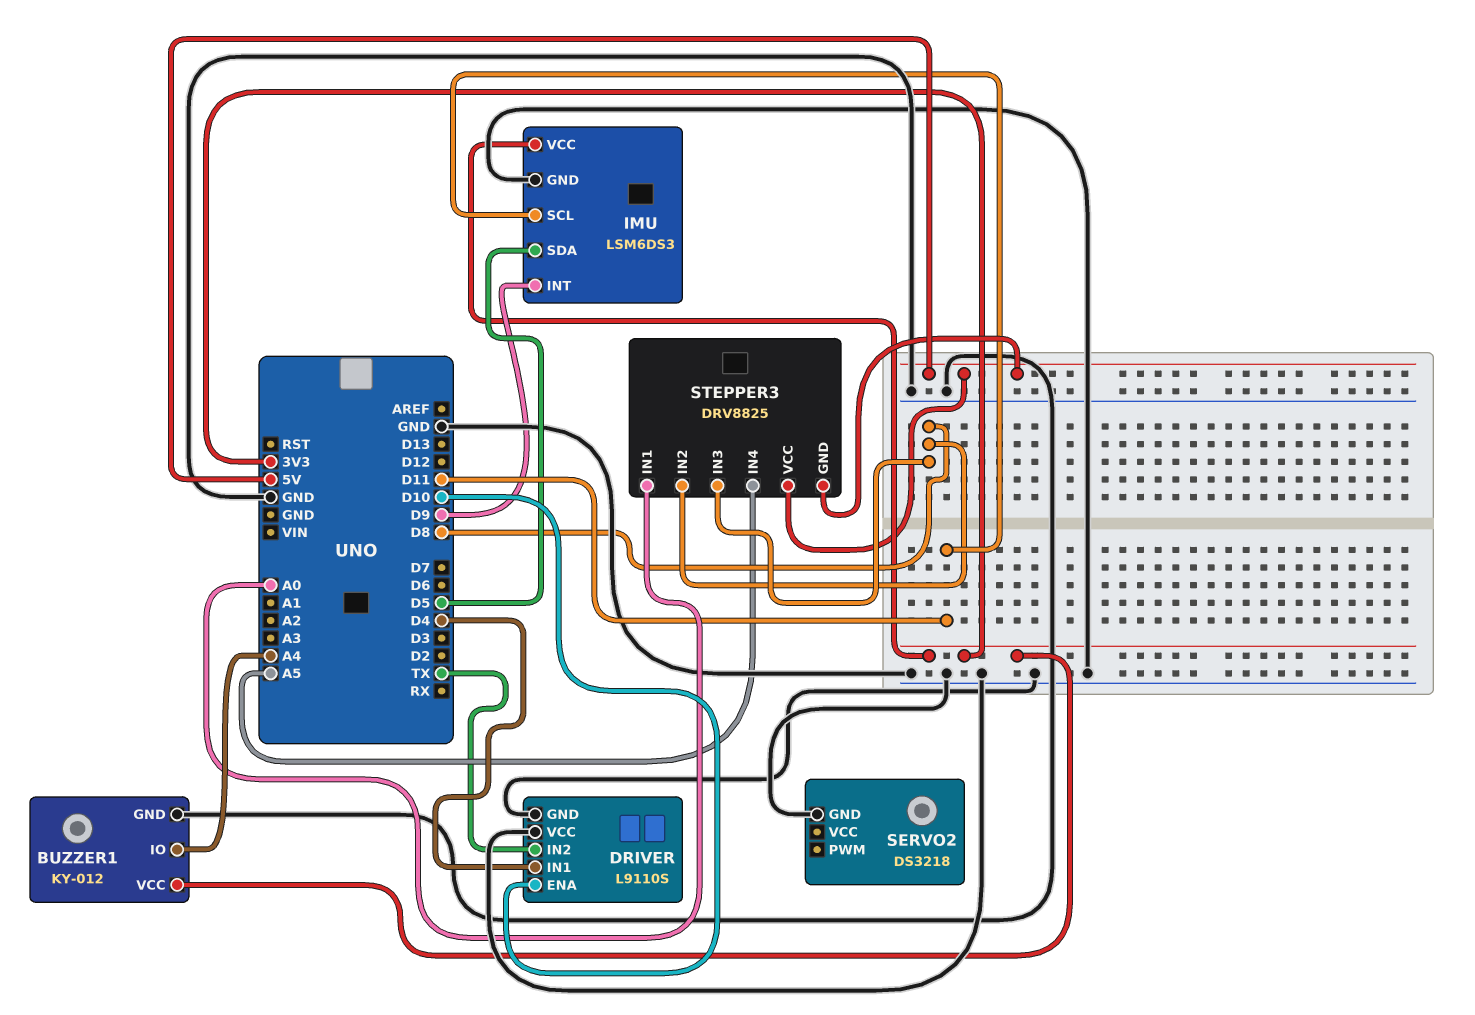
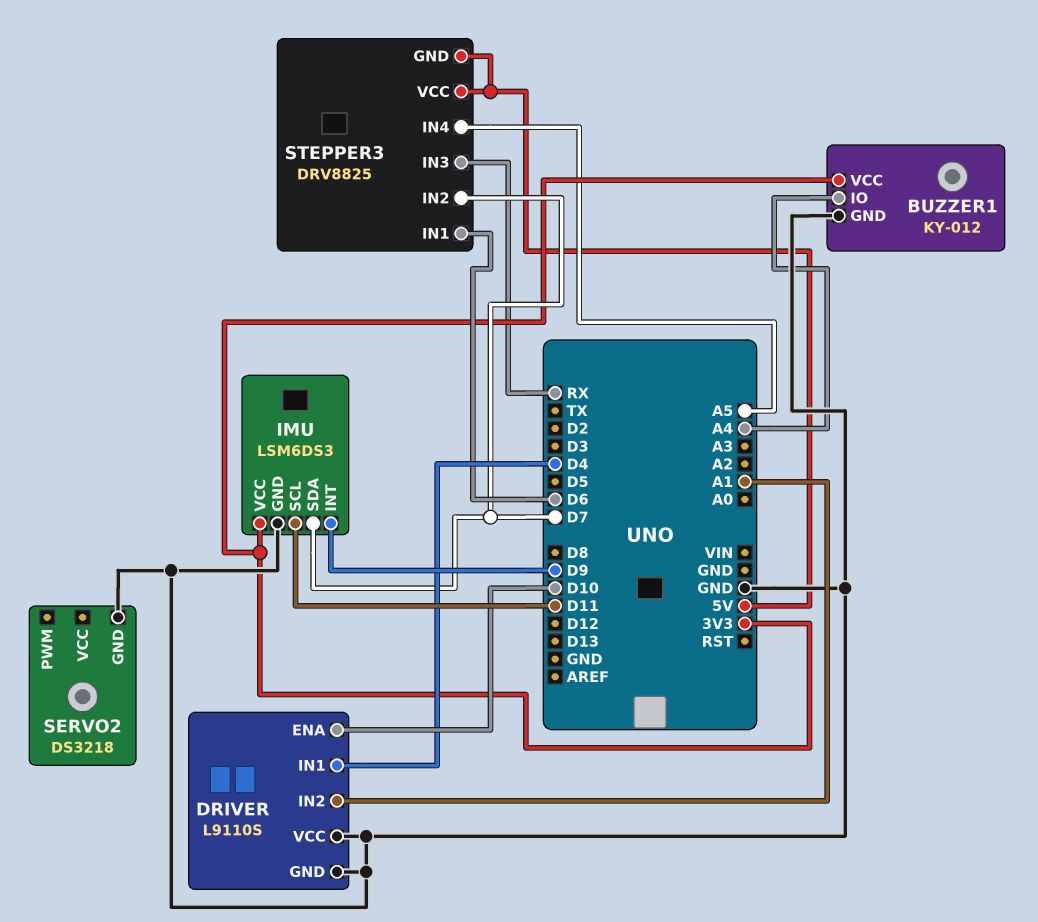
DRIVER pin IN2: TX -> A1
IMU pin SDA: D5 -> D7
STEPPER3 pin IN1: A0 -> D6
STEPPER3 pin IN2: D8 -> D7
STEPPER3 pin IN3: D8 -> RX

